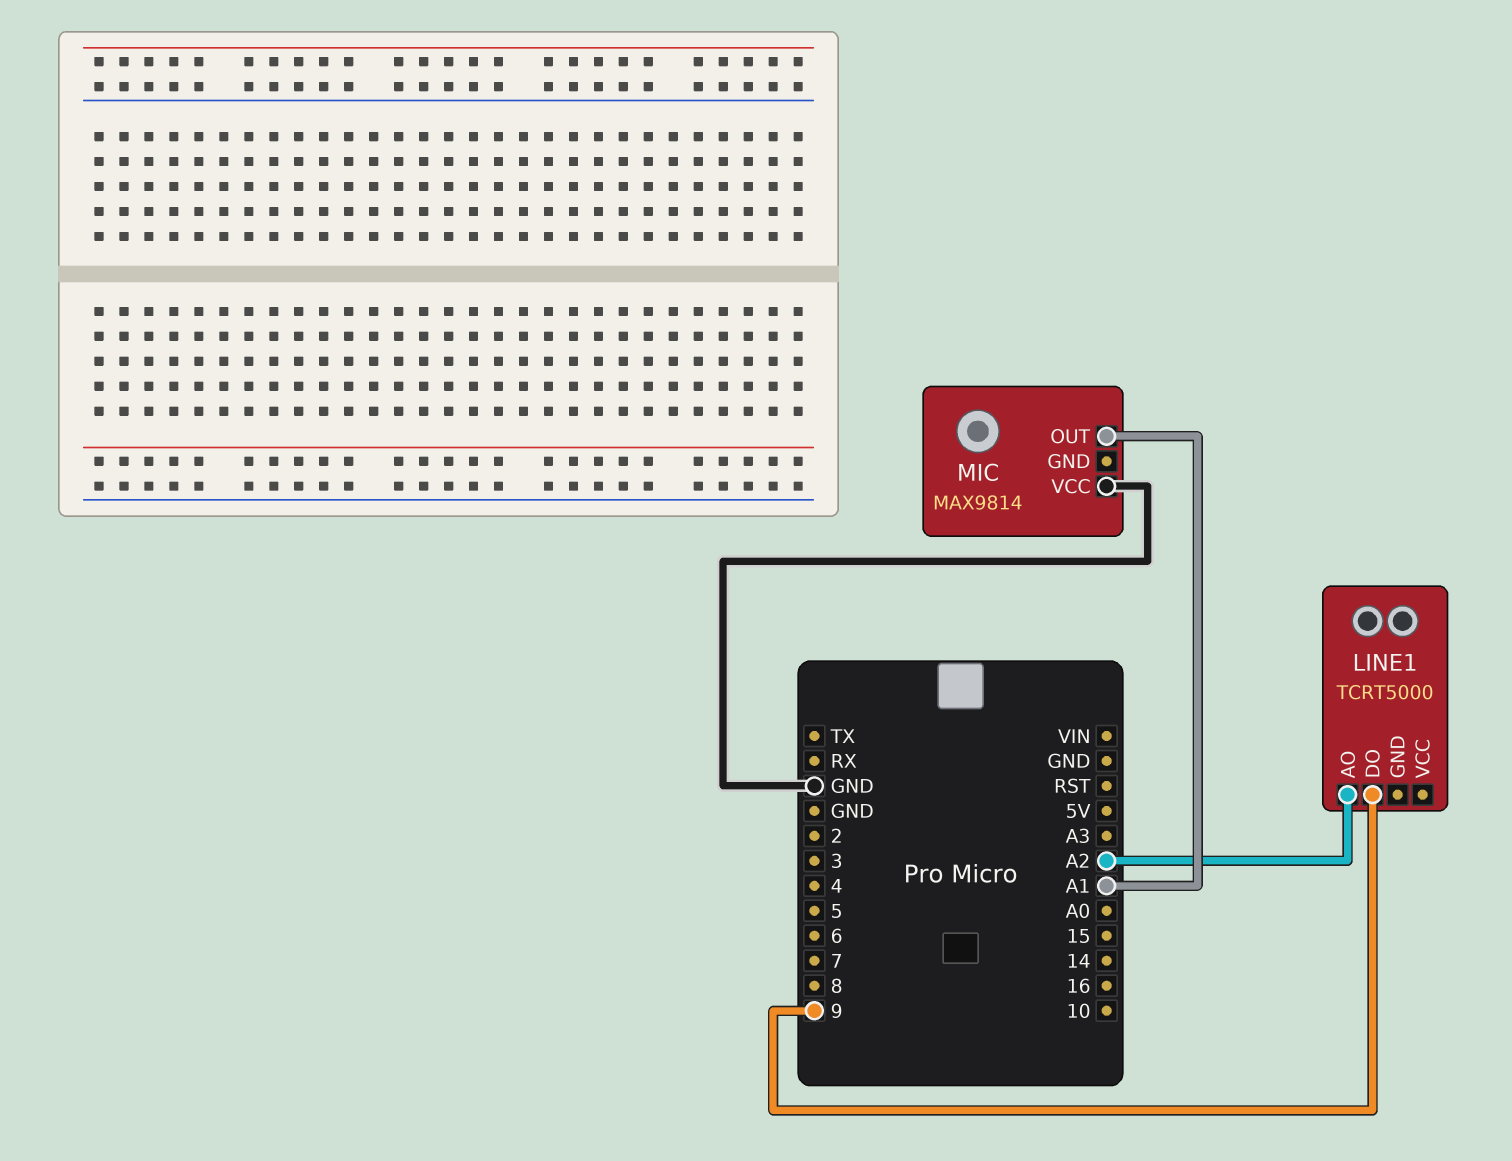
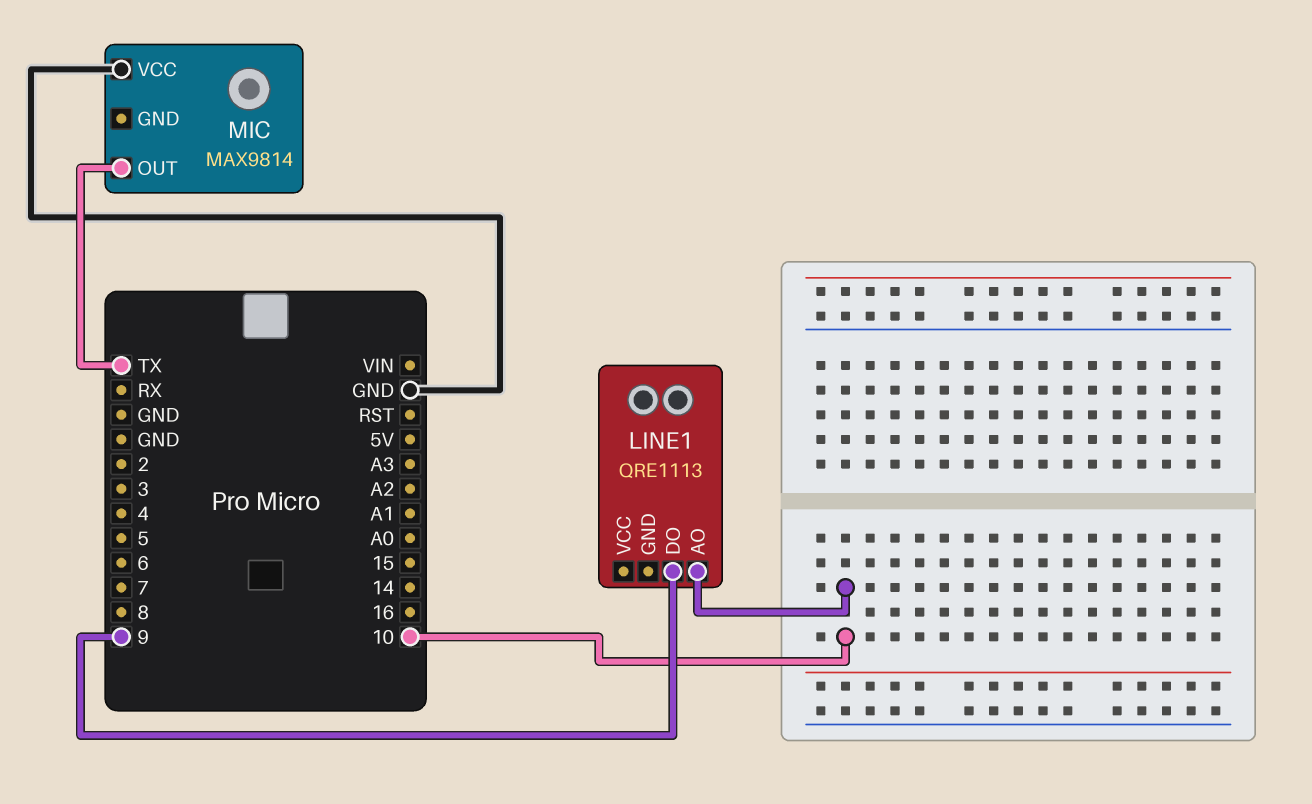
LINE1: TCRT5000 -> QRE1113
LINE1 pin AO: A2 -> 10
MIC pin OUT: A1 -> TX

